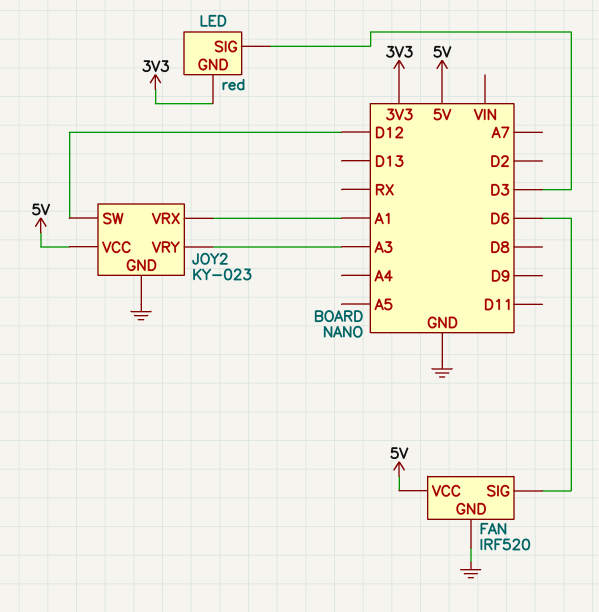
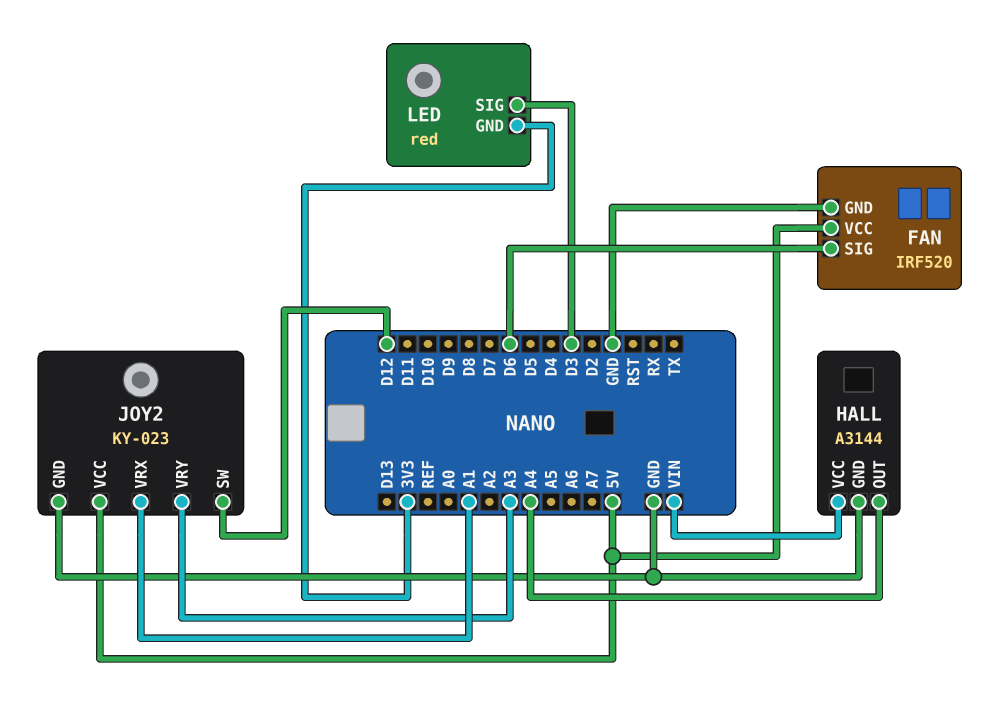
HALL: none -> A3144
HALL pin GND: none -> GND
HALL pin OUT: none -> A4
HALL pin VCC: none -> VIN

